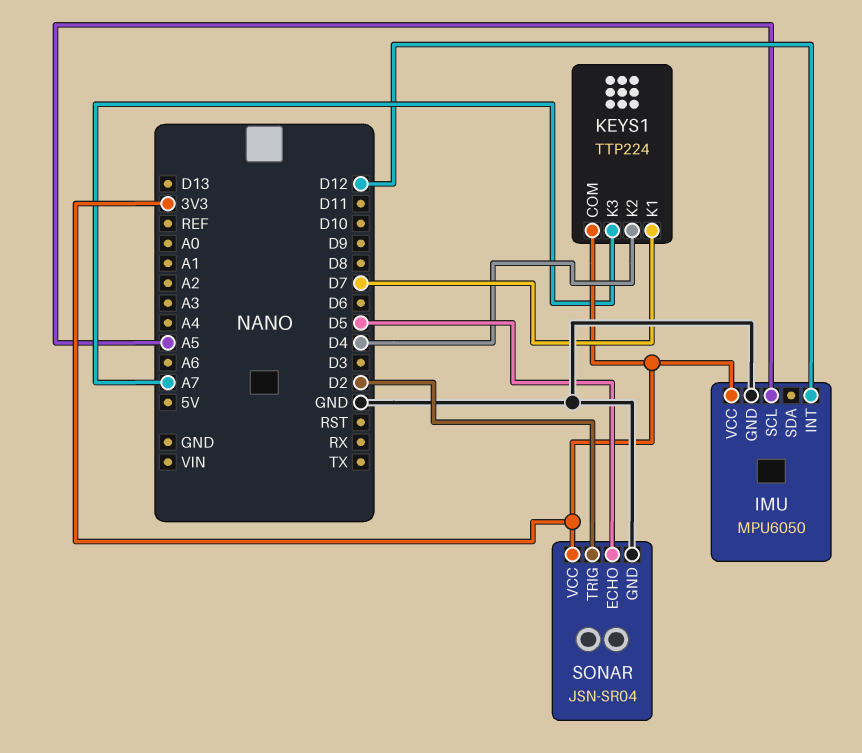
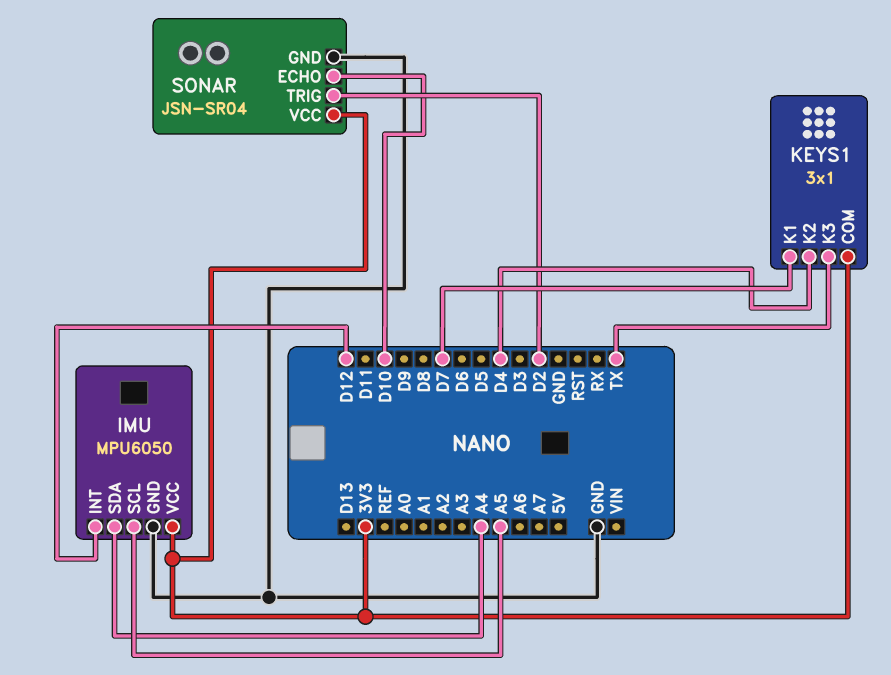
IMU pin SDA: none -> A4
KEYS1: TTP224 -> 3x1
KEYS1 pin K3: A7 -> TX
SONAR pin ECHO: D5 -> D10

